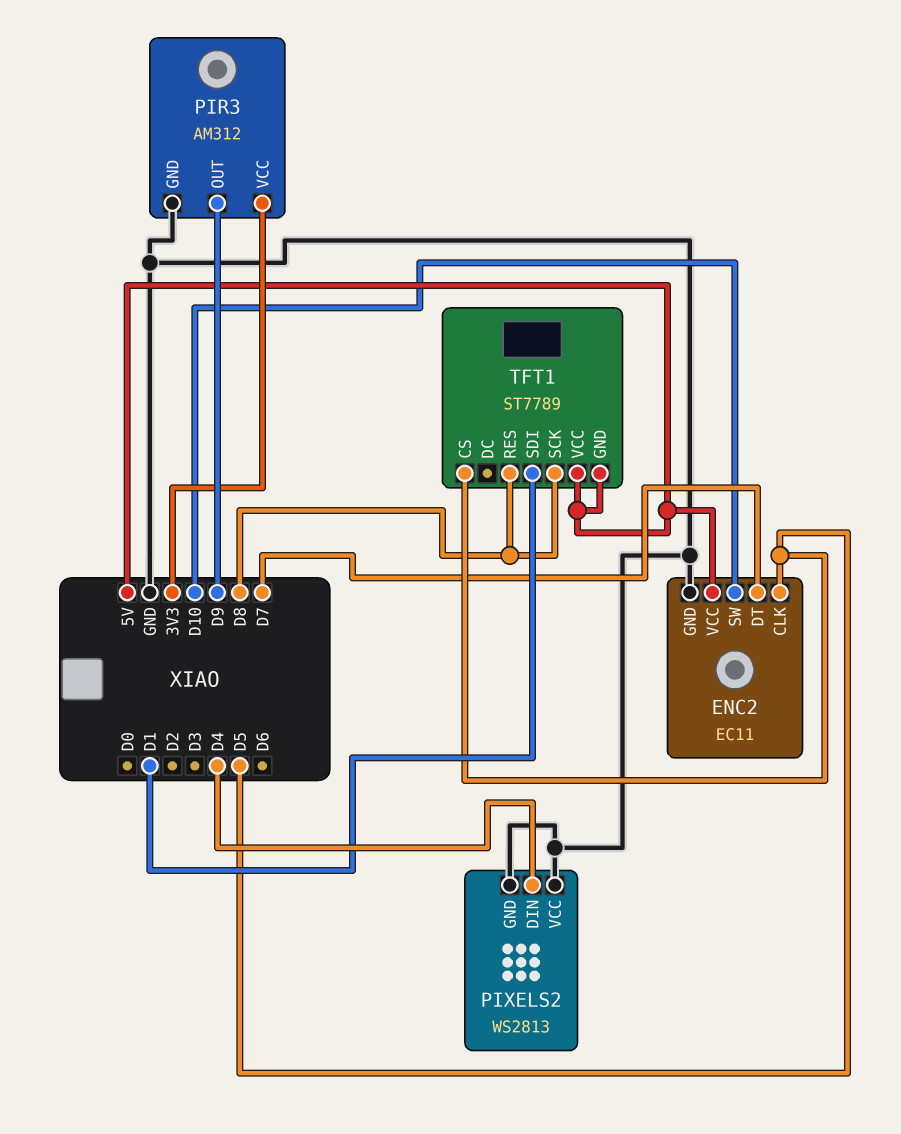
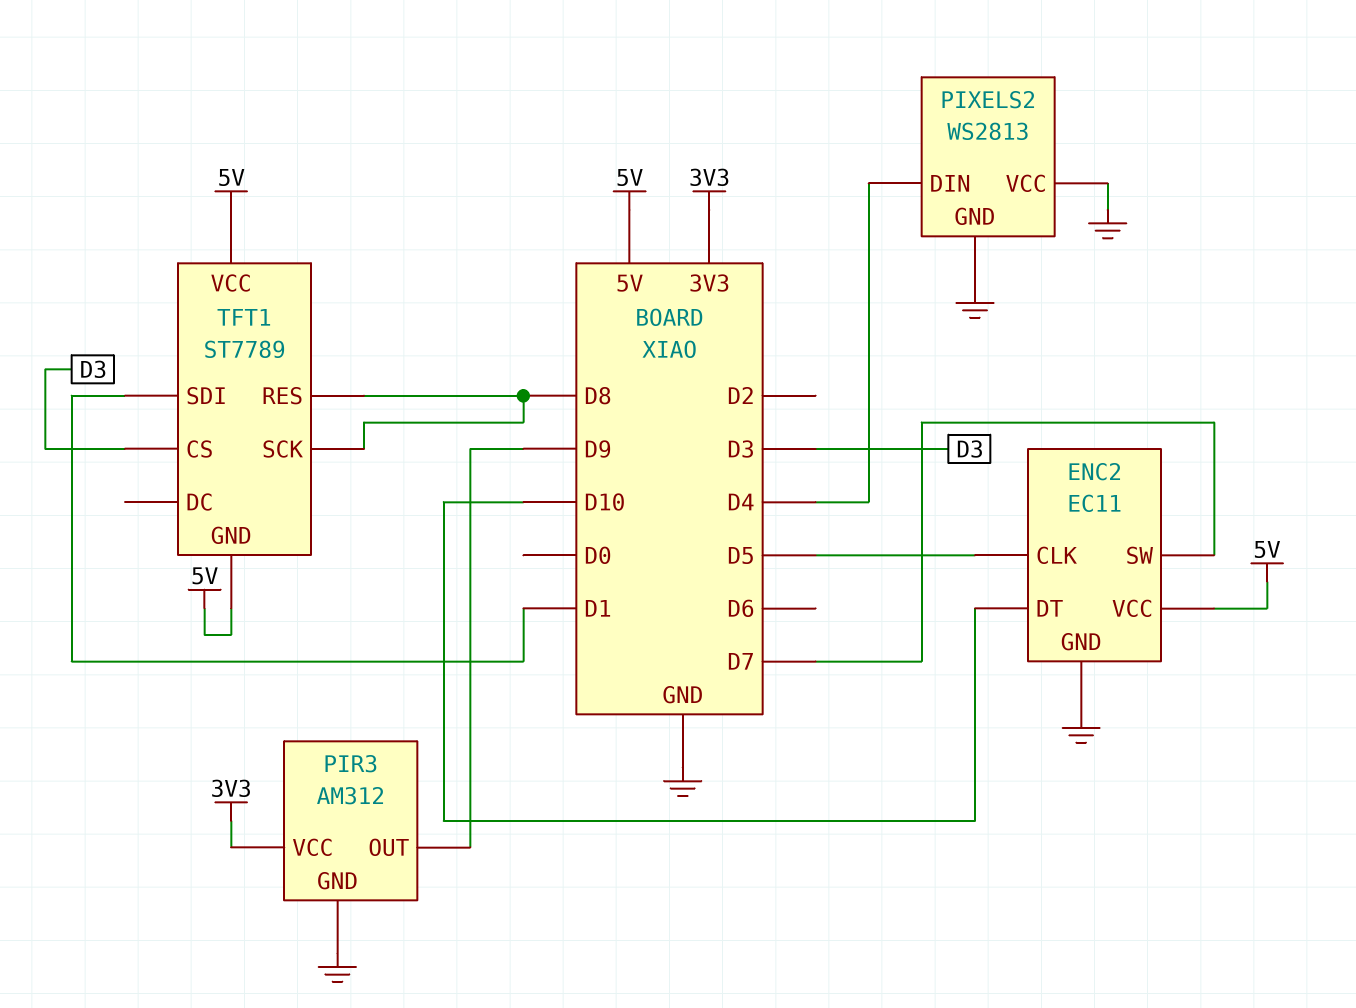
ENC2 pin DT: D7 -> D10
ENC2 pin SW: D10 -> D7
TFT1 pin CS: D5 -> D3

